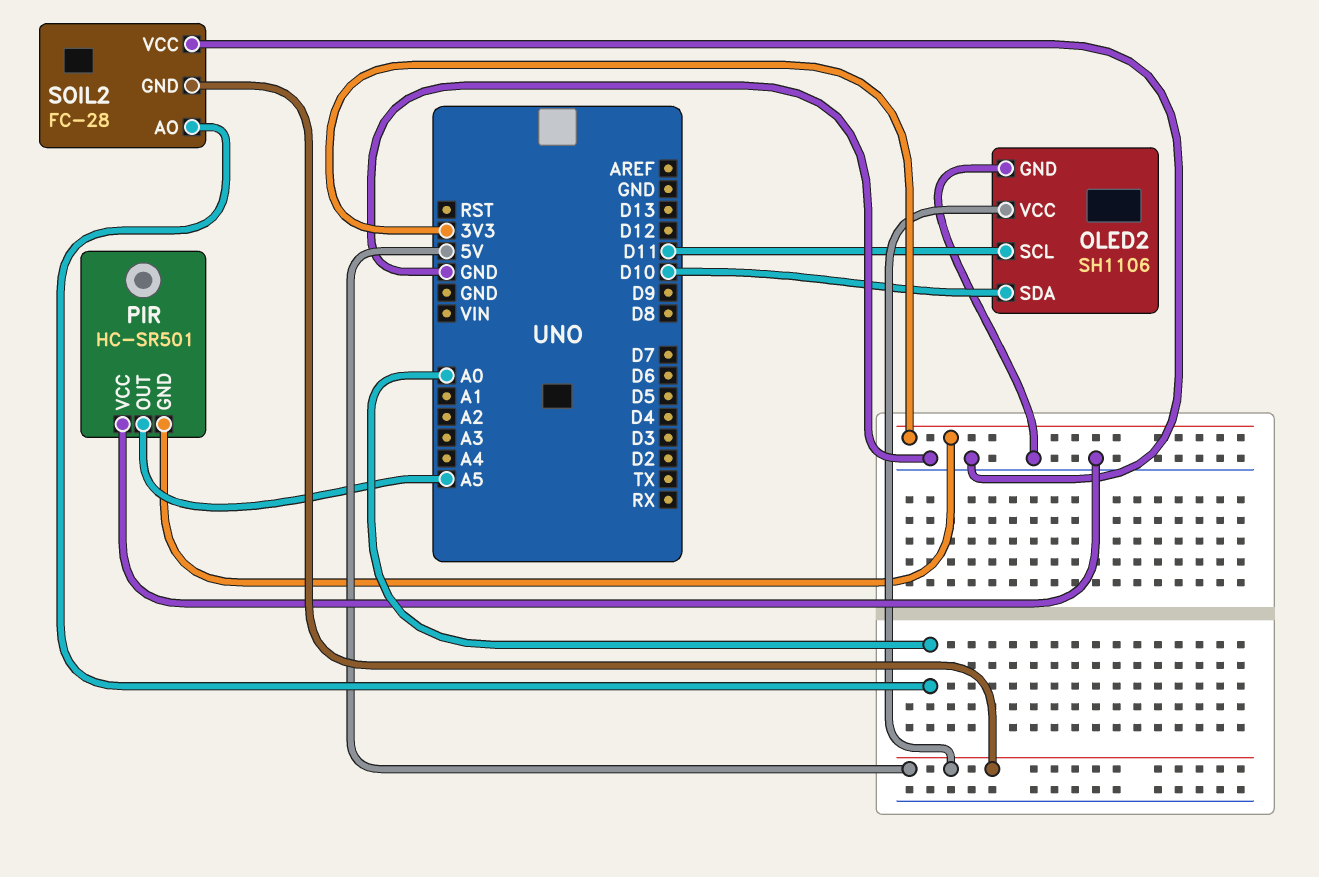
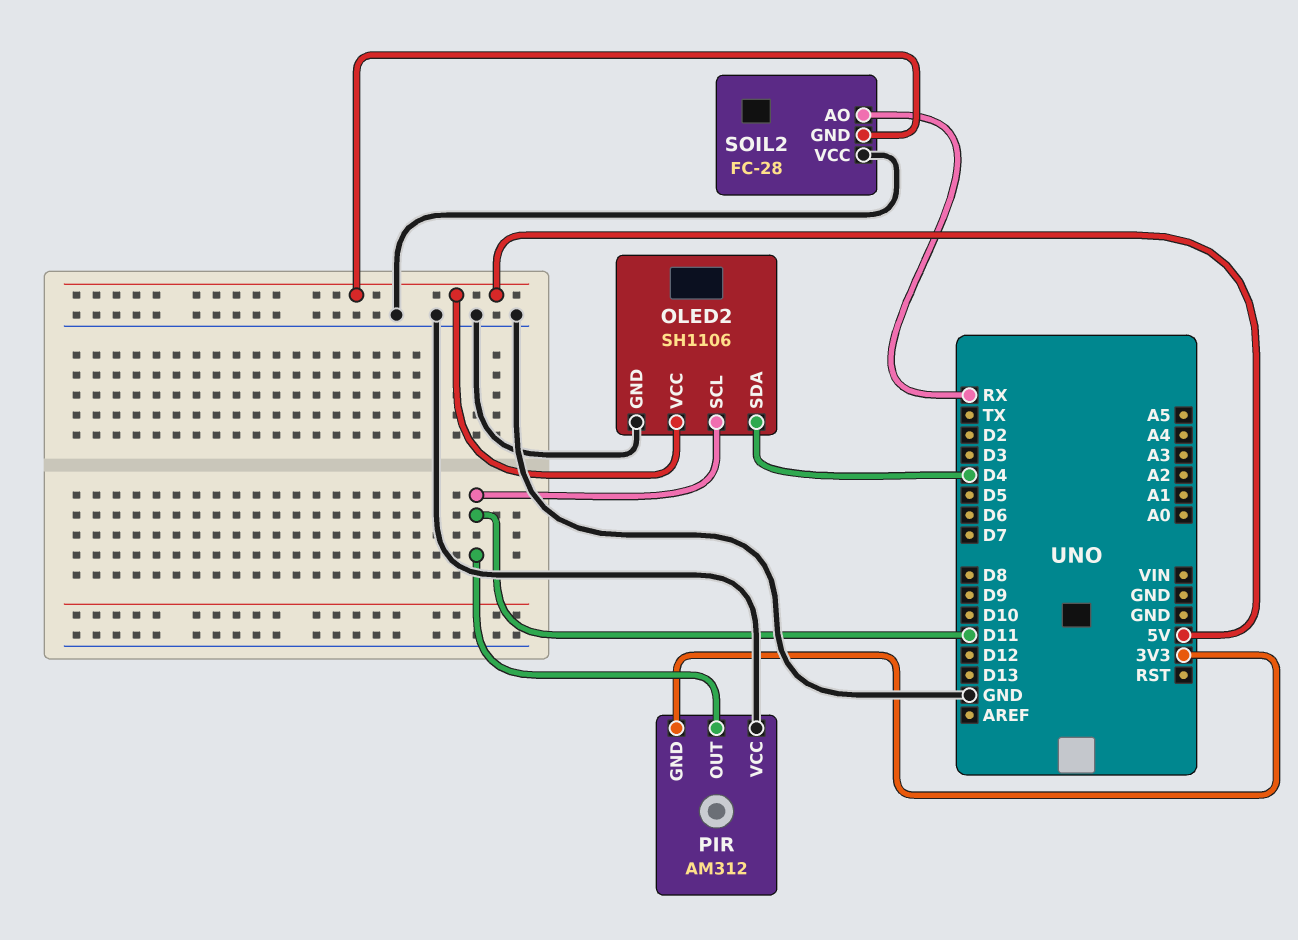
OLED2 pin SDA: D10 -> D4
PIR: HC-SR501 -> AM312
PIR pin OUT: A5 -> D11
SOIL2 pin AO: A0 -> RX

